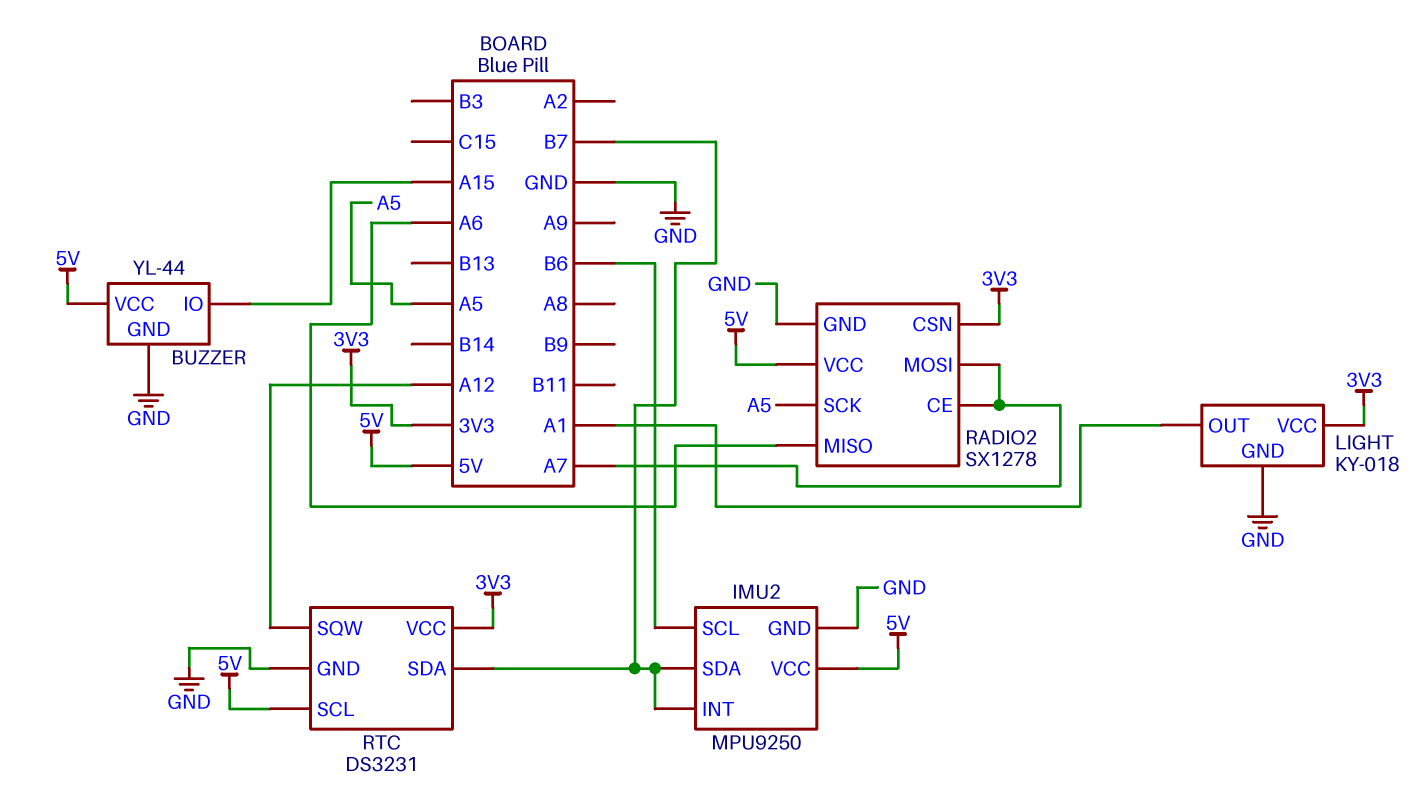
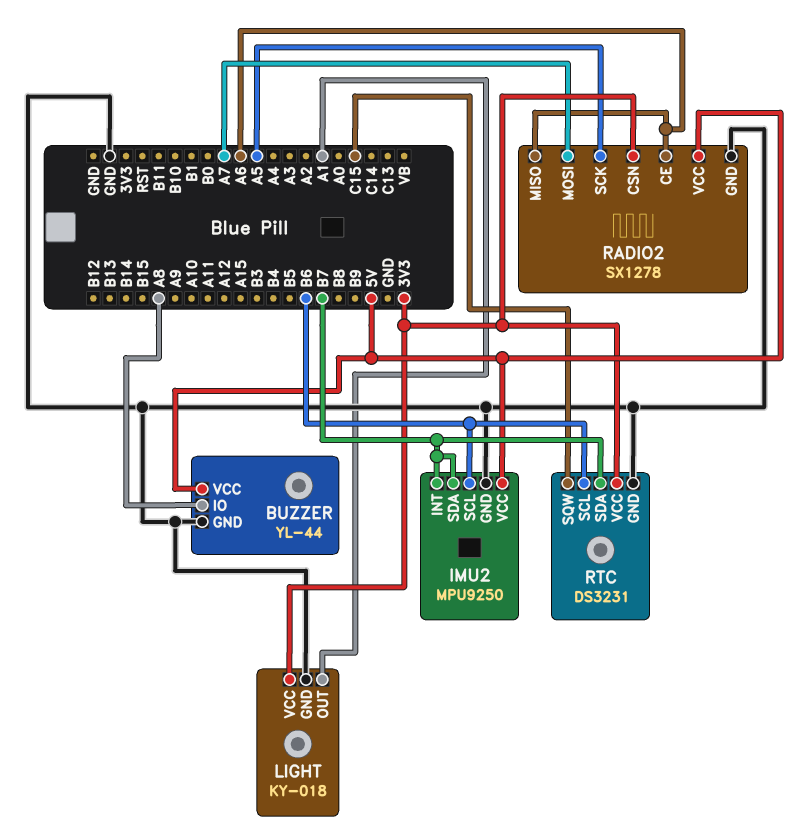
BUZZER pin IO: A15 -> A8
RADIO2 pin CE: A7 -> A6
RTC pin SCL: 5V -> B6
RTC pin SQW: A12 -> C15

